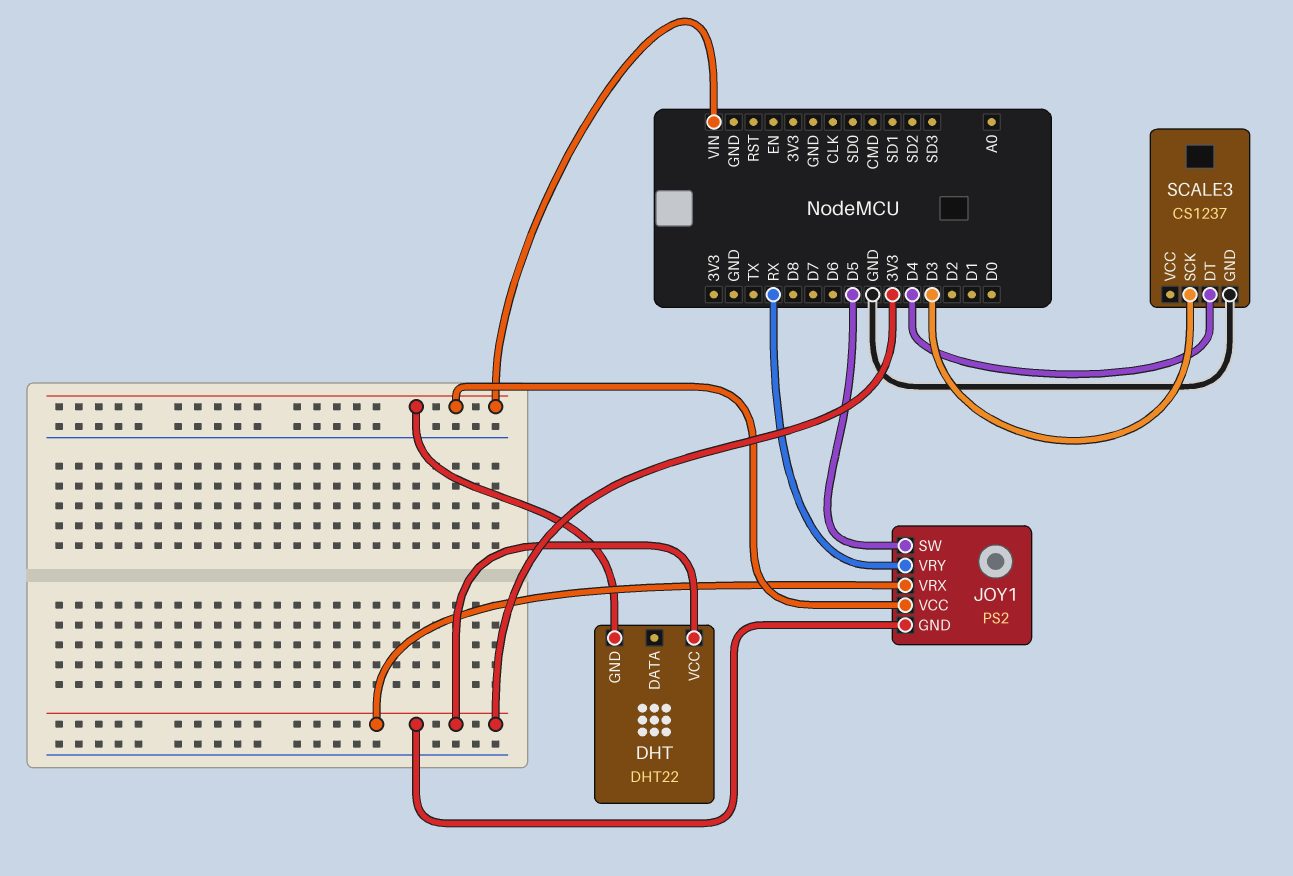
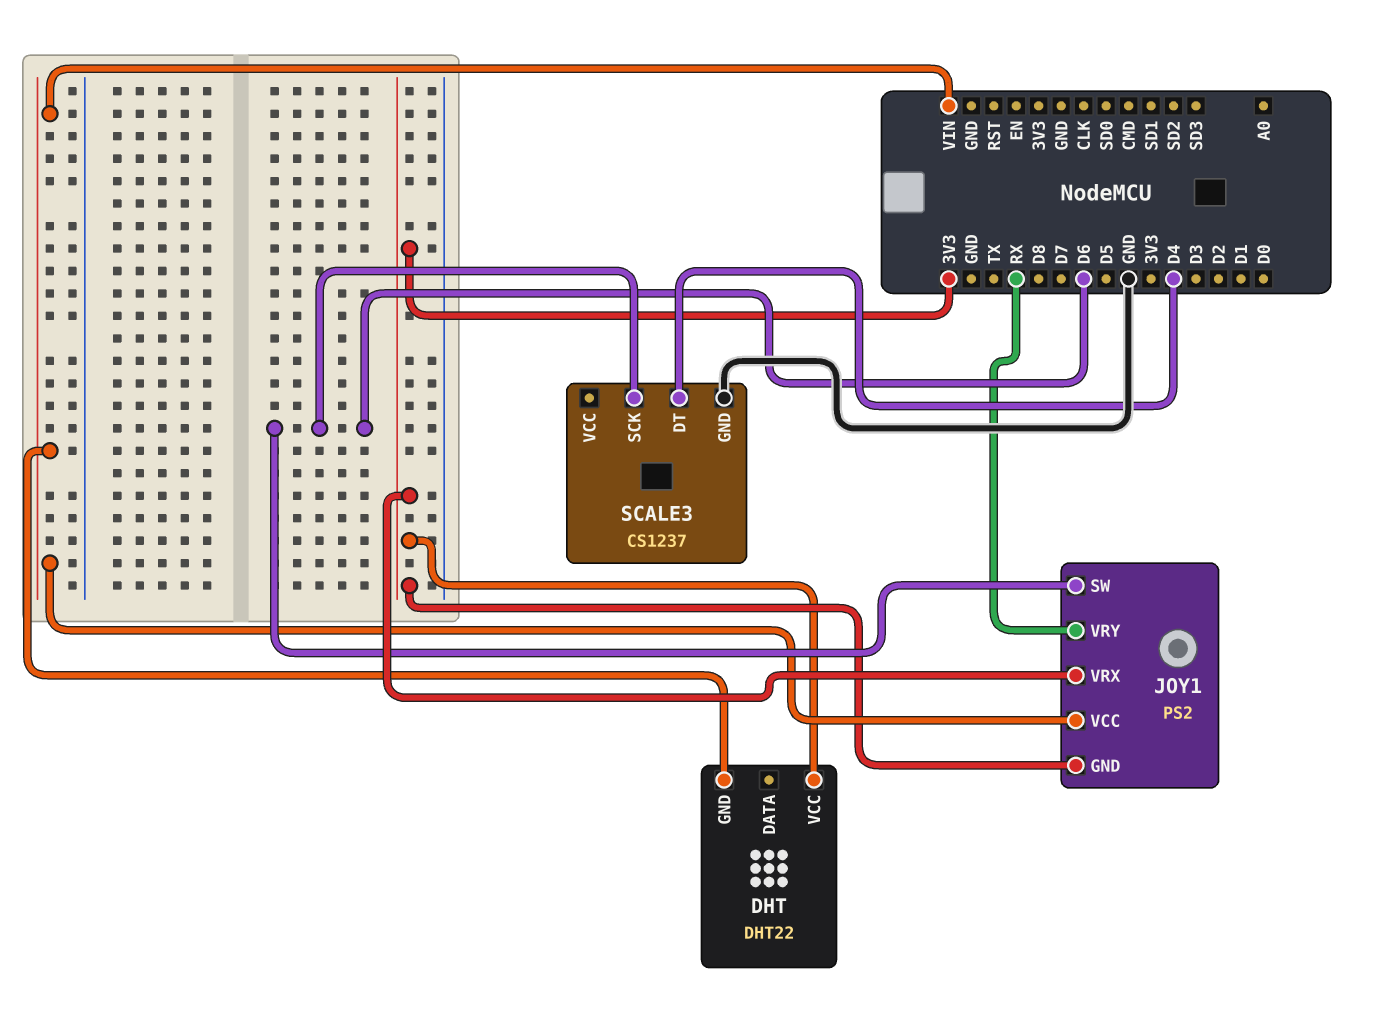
JOY1 pin SW: D5 -> D6
SCALE3 pin SCK: D3 -> D6

